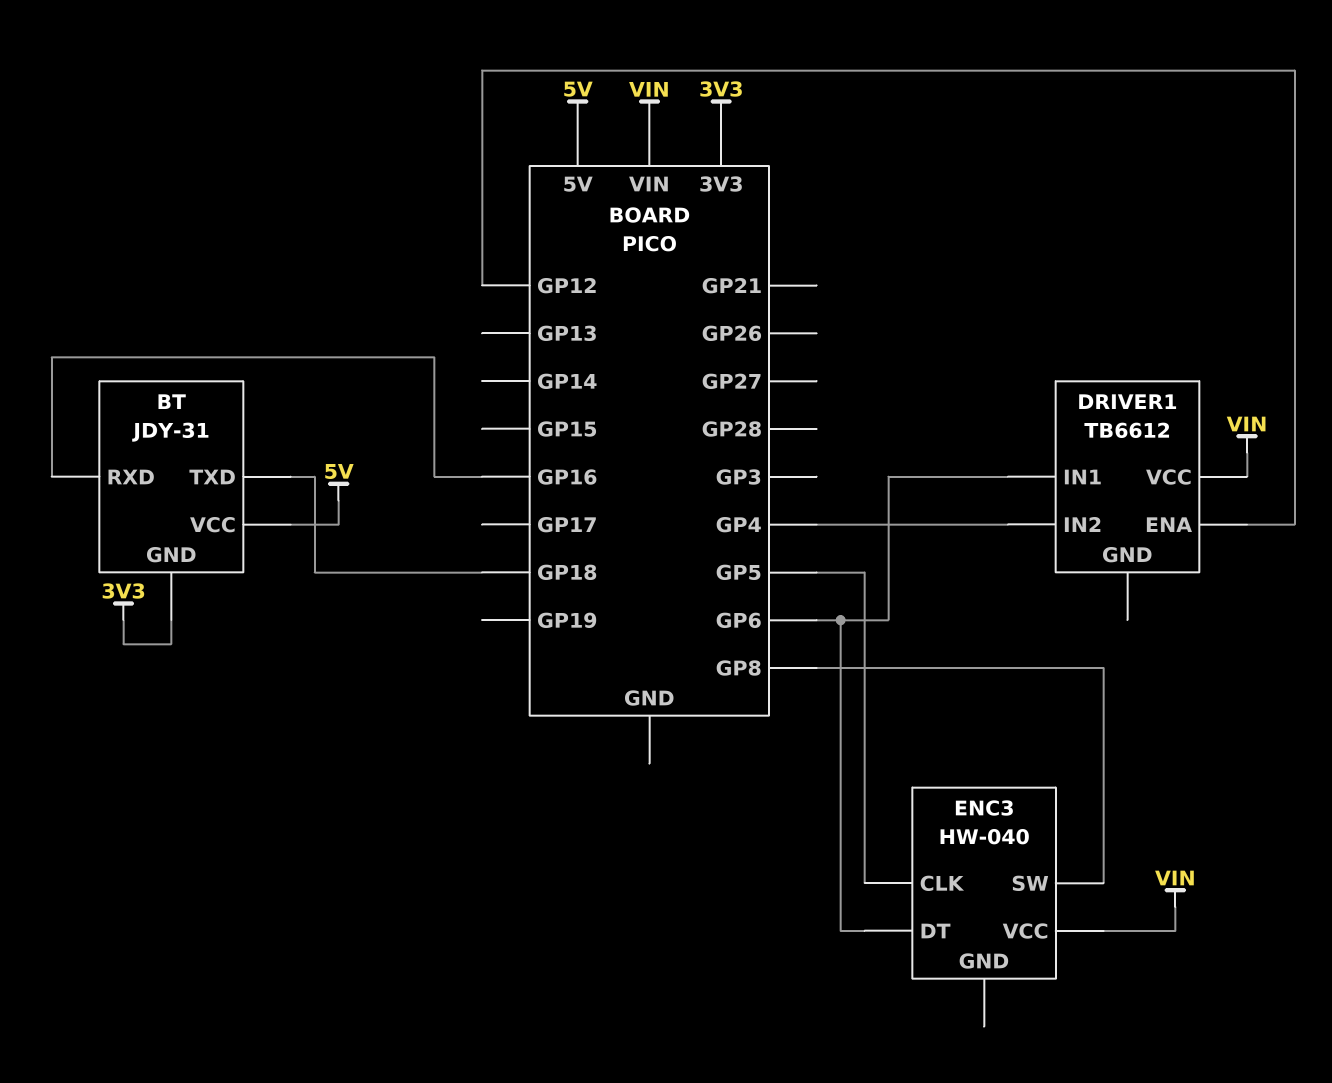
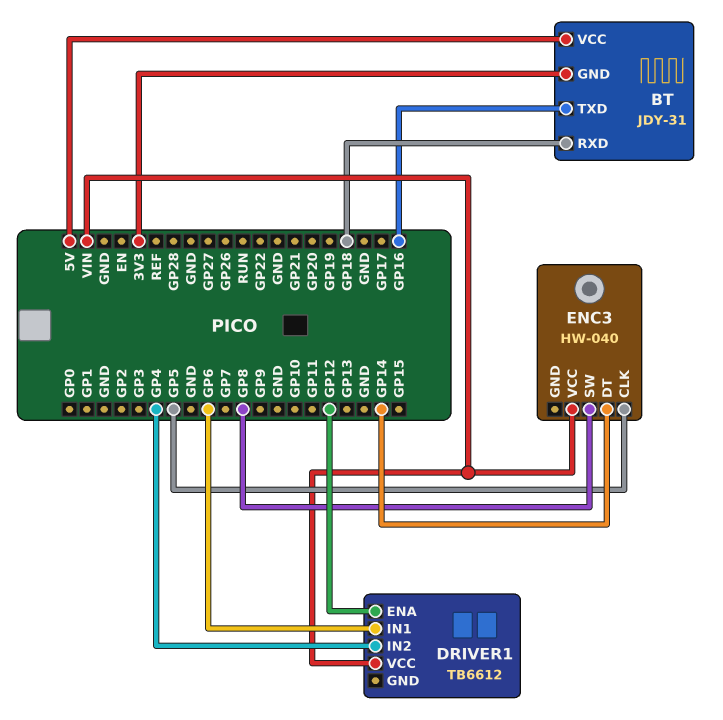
BT pin RXD: GP16 -> GP18
BT pin TXD: GP18 -> GP16
ENC3 pin DT: GP6 -> GP14

